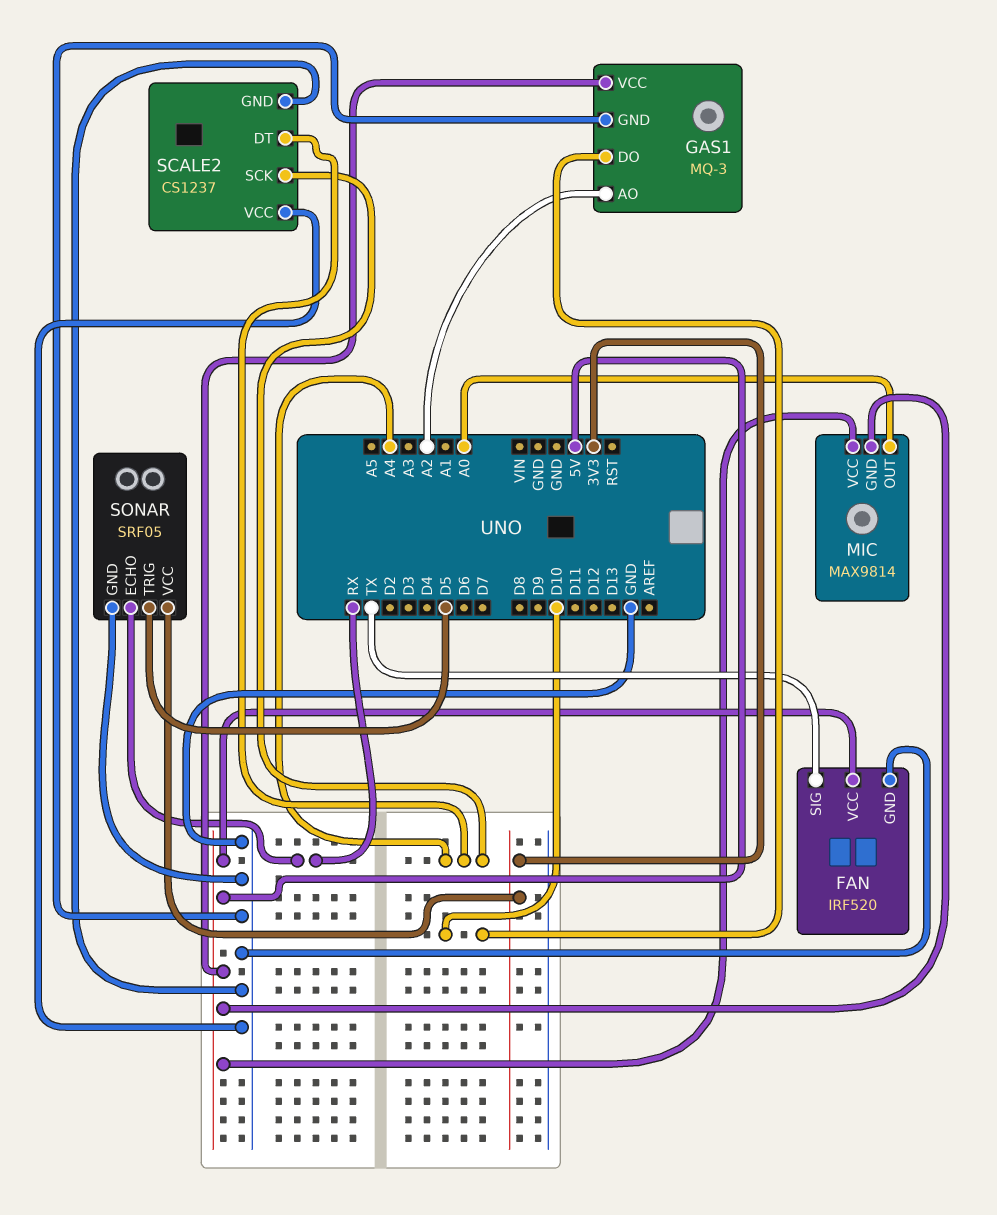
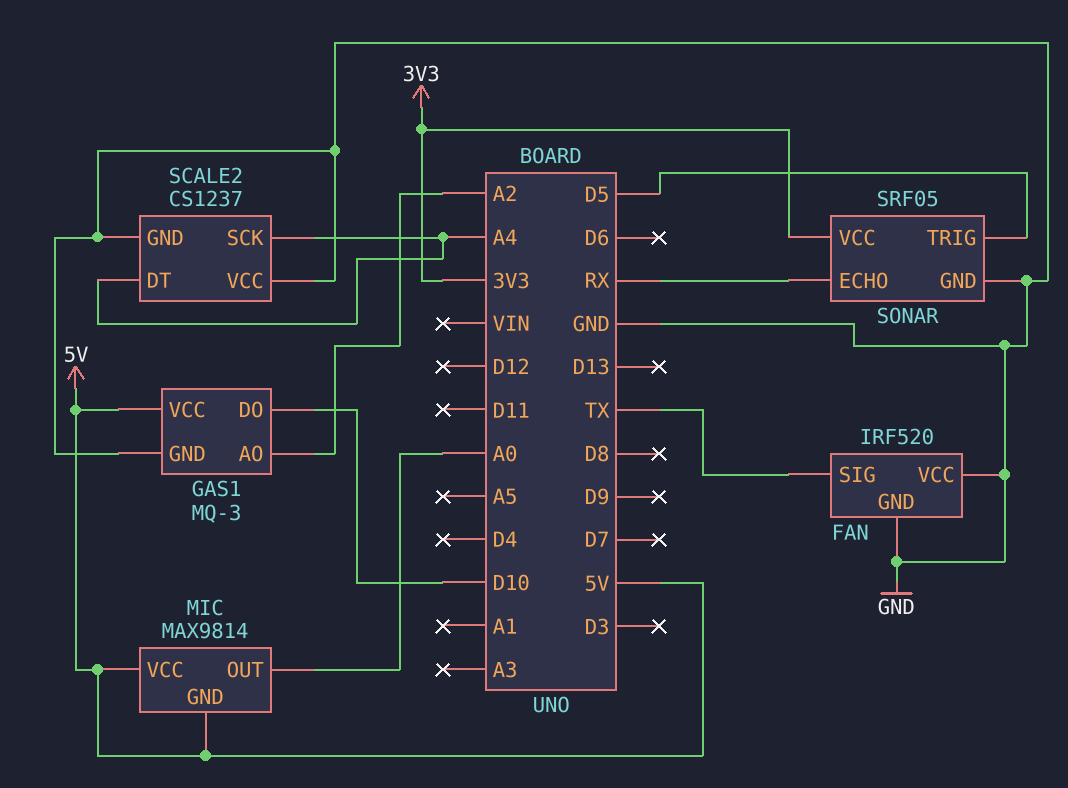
FAN pin VCC: 5V -> GND

